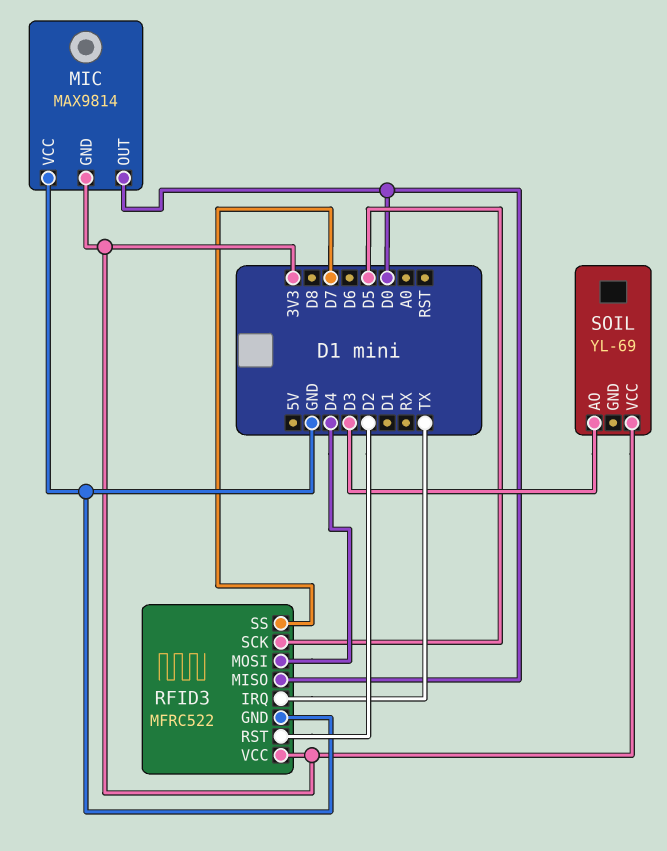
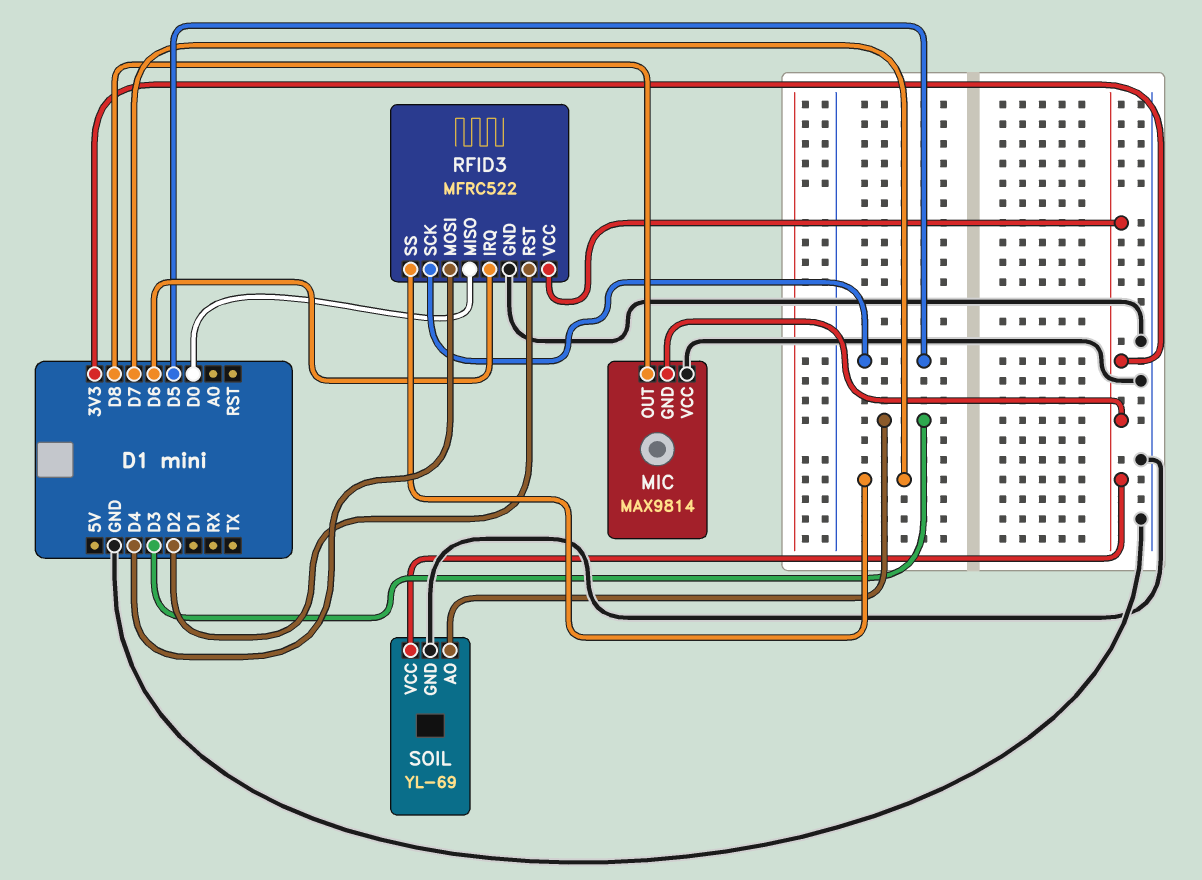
MIC pin OUT: D0 -> D8
RFID3 pin IRQ: TX -> D6
SOIL pin GND: none -> GND

